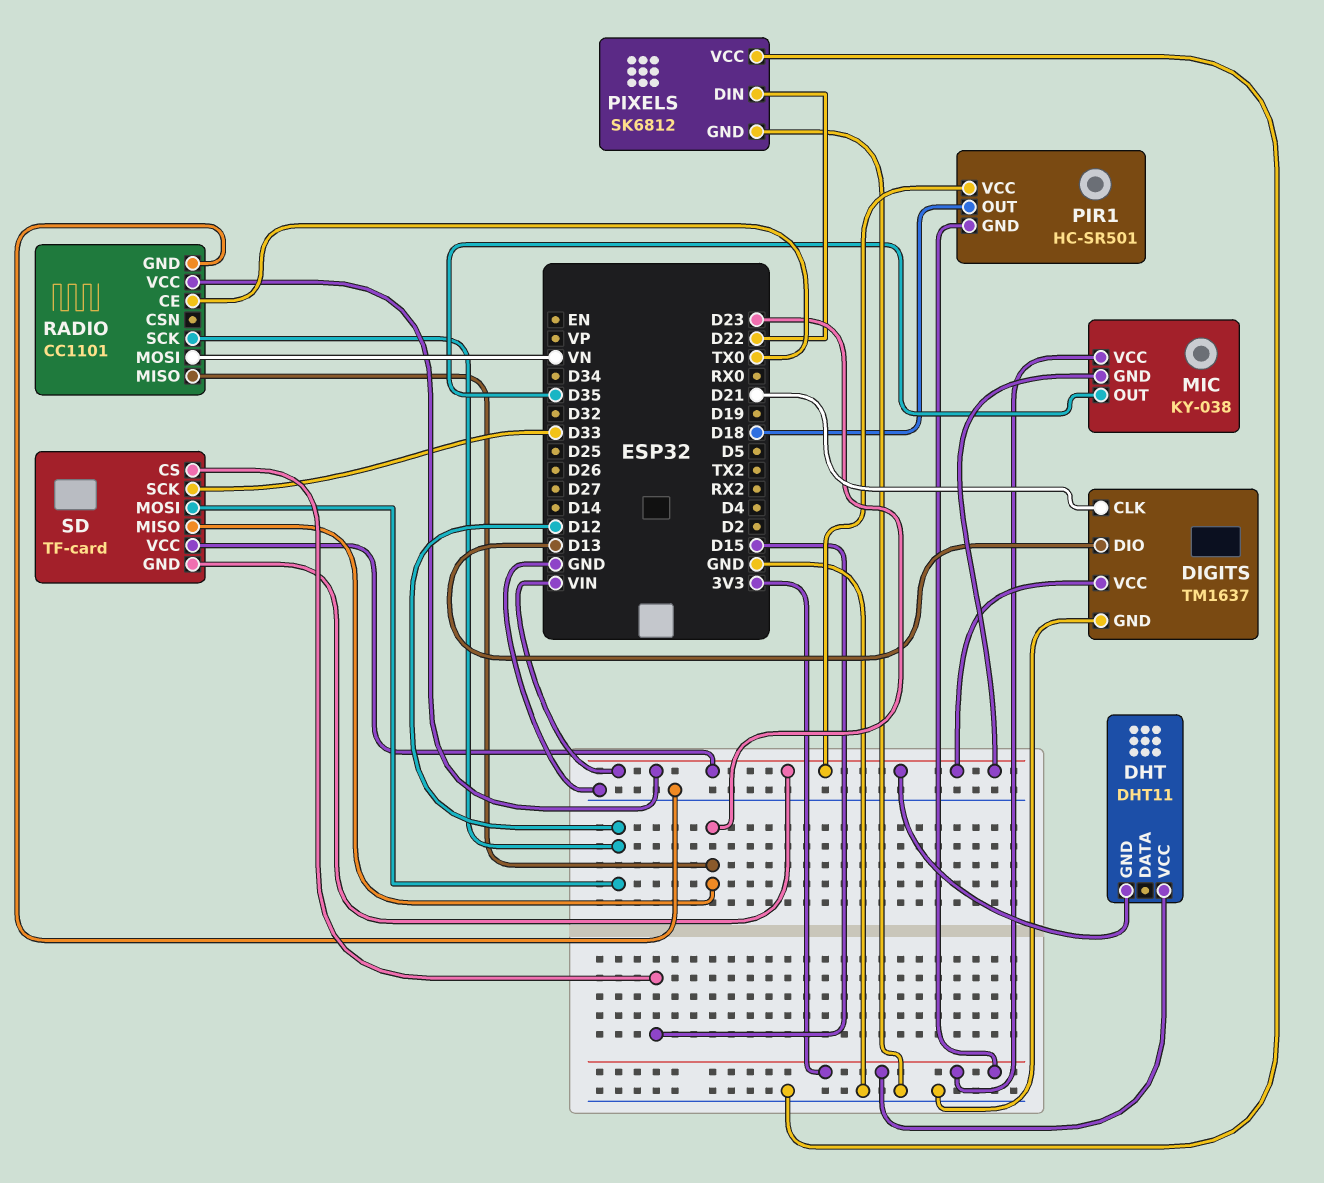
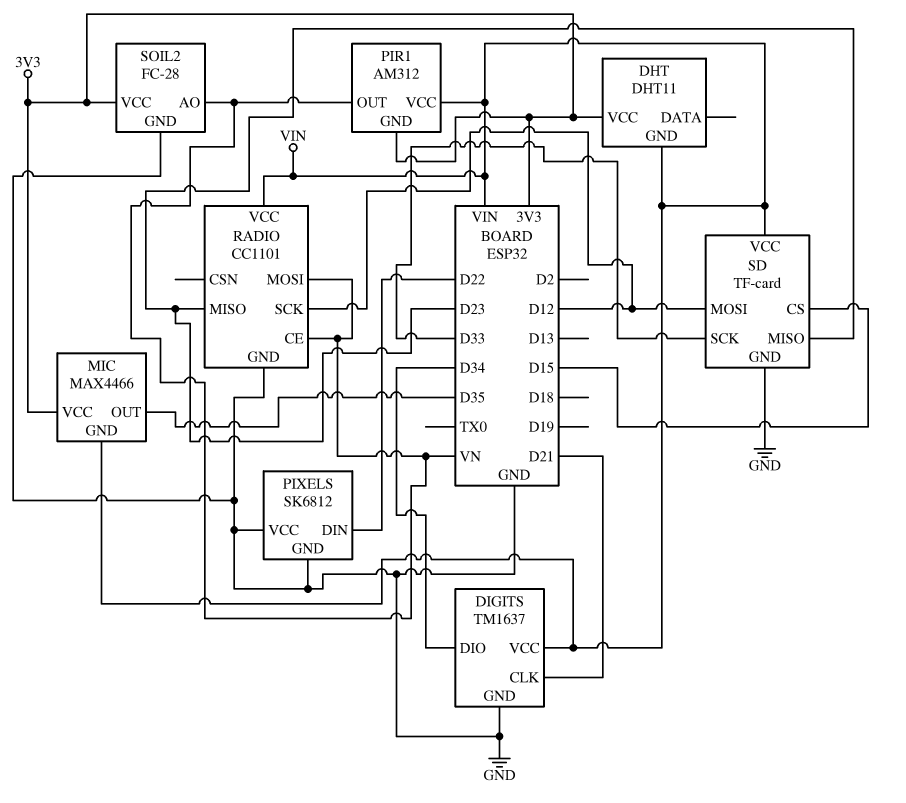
DIGITS pin DIO: D13 -> D34
MIC: KY-038 -> MAX4466
PIR1: HC-SR501 -> AM312
PIR1 pin OUT: D18 -> VN
RADIO pin CE: TX0 -> VN
SD pin GND: VIN -> GND
SOIL2: none -> FC-28
SOIL2 pin AO: none -> VN
SOIL2 pin GND: none -> GND
SOIL2 pin VCC: none -> 3V3

